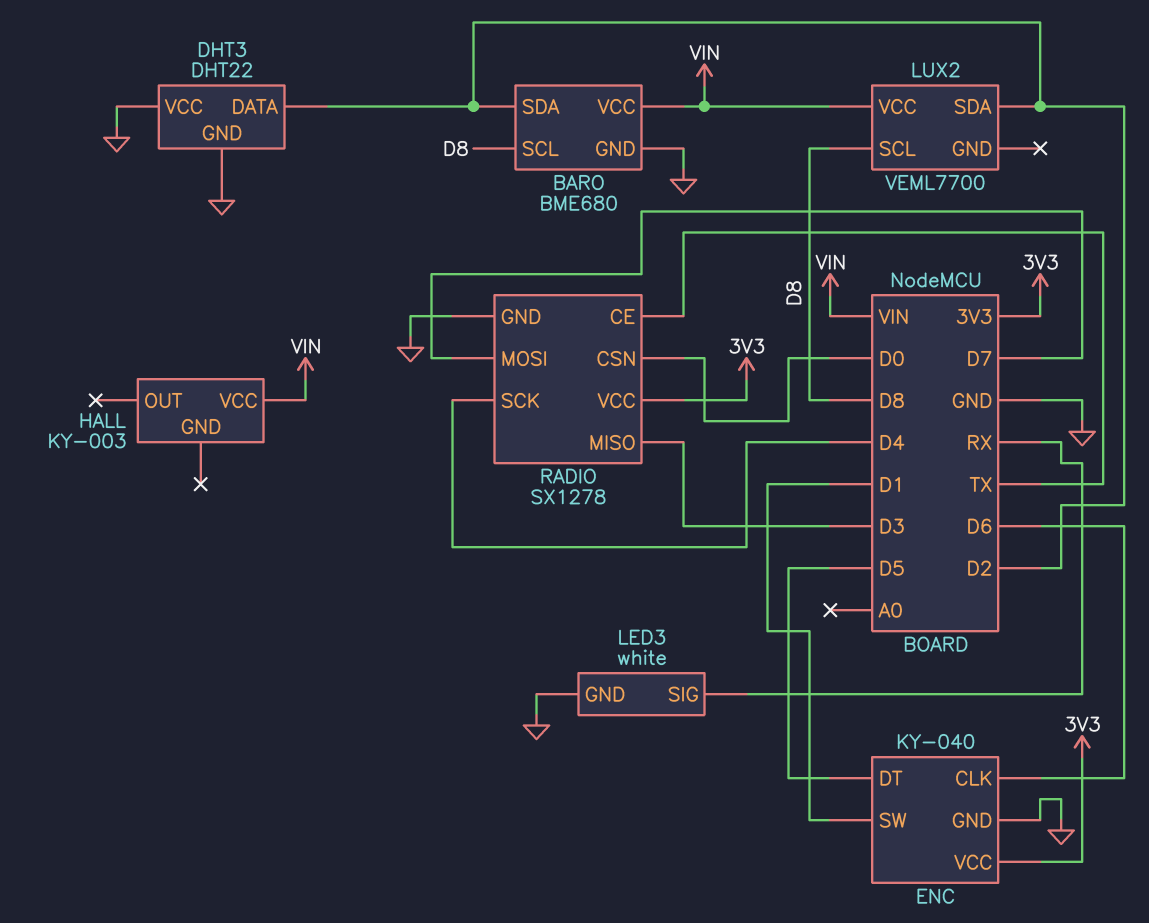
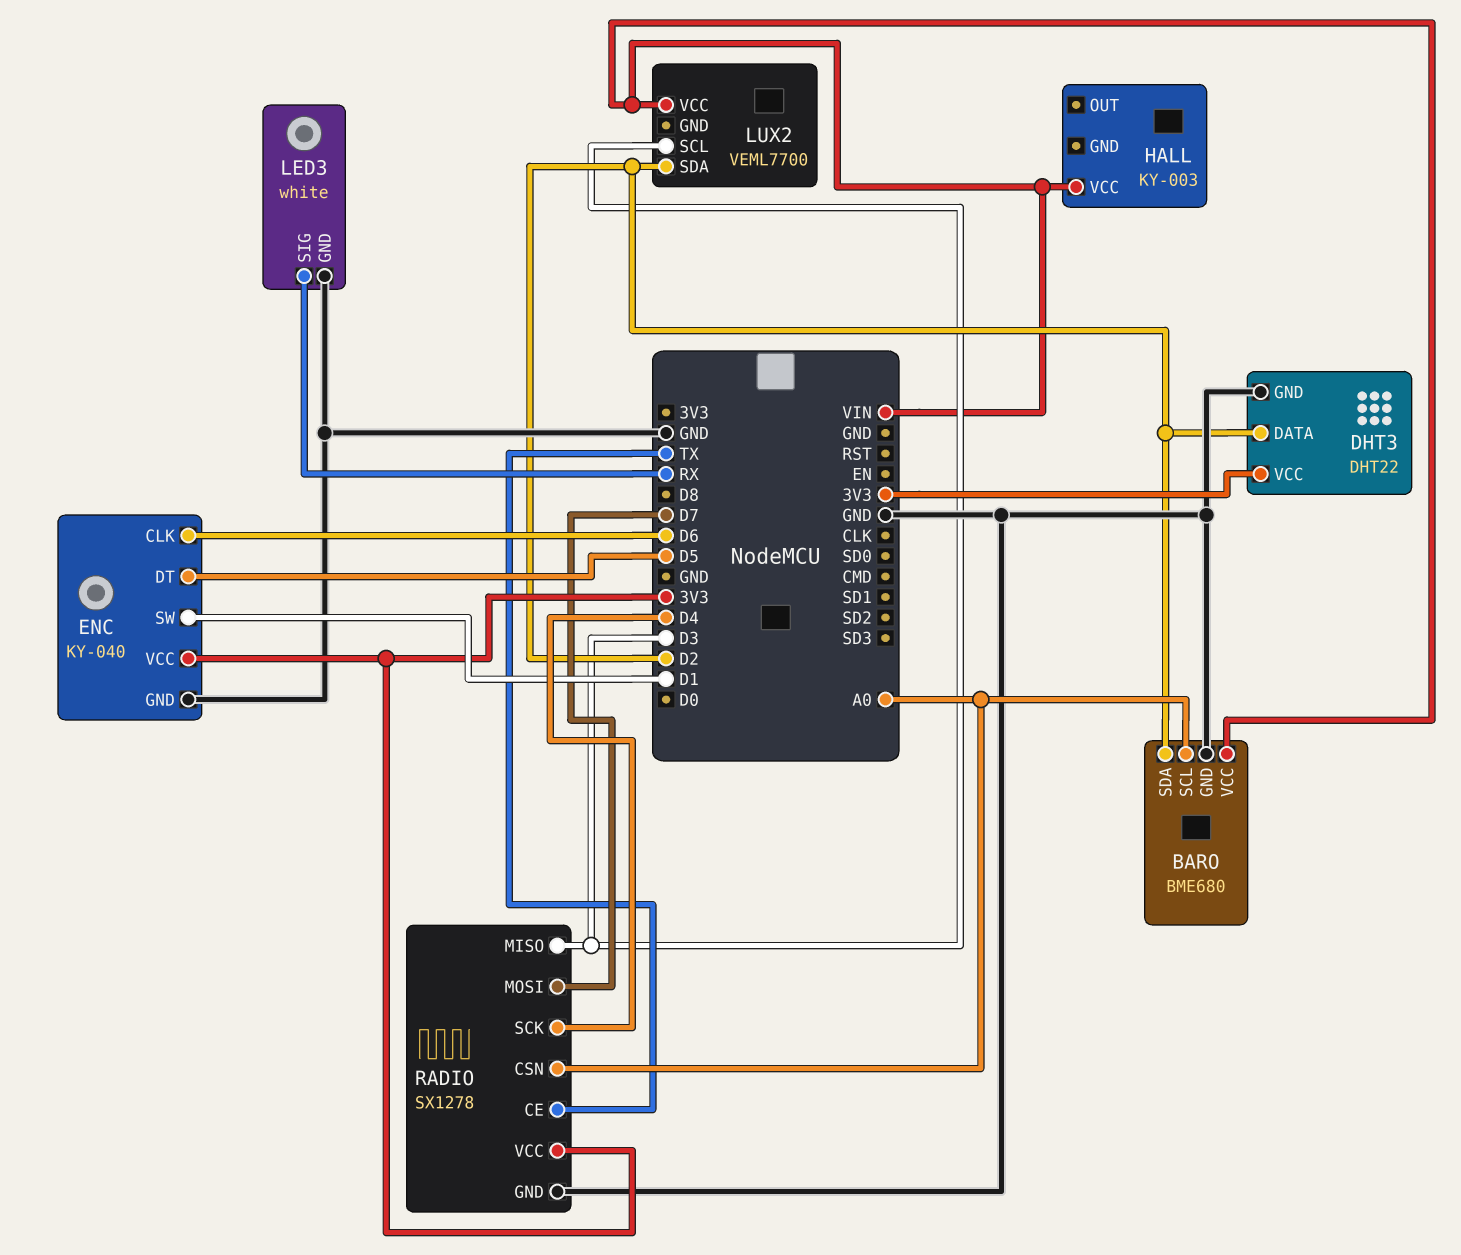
BARO pin SCL: D8 -> A0
DHT3 pin VCC: GND -> 3V3
LUX2 pin SCL: D8 -> D3
RADIO pin CSN: D0 -> A0

